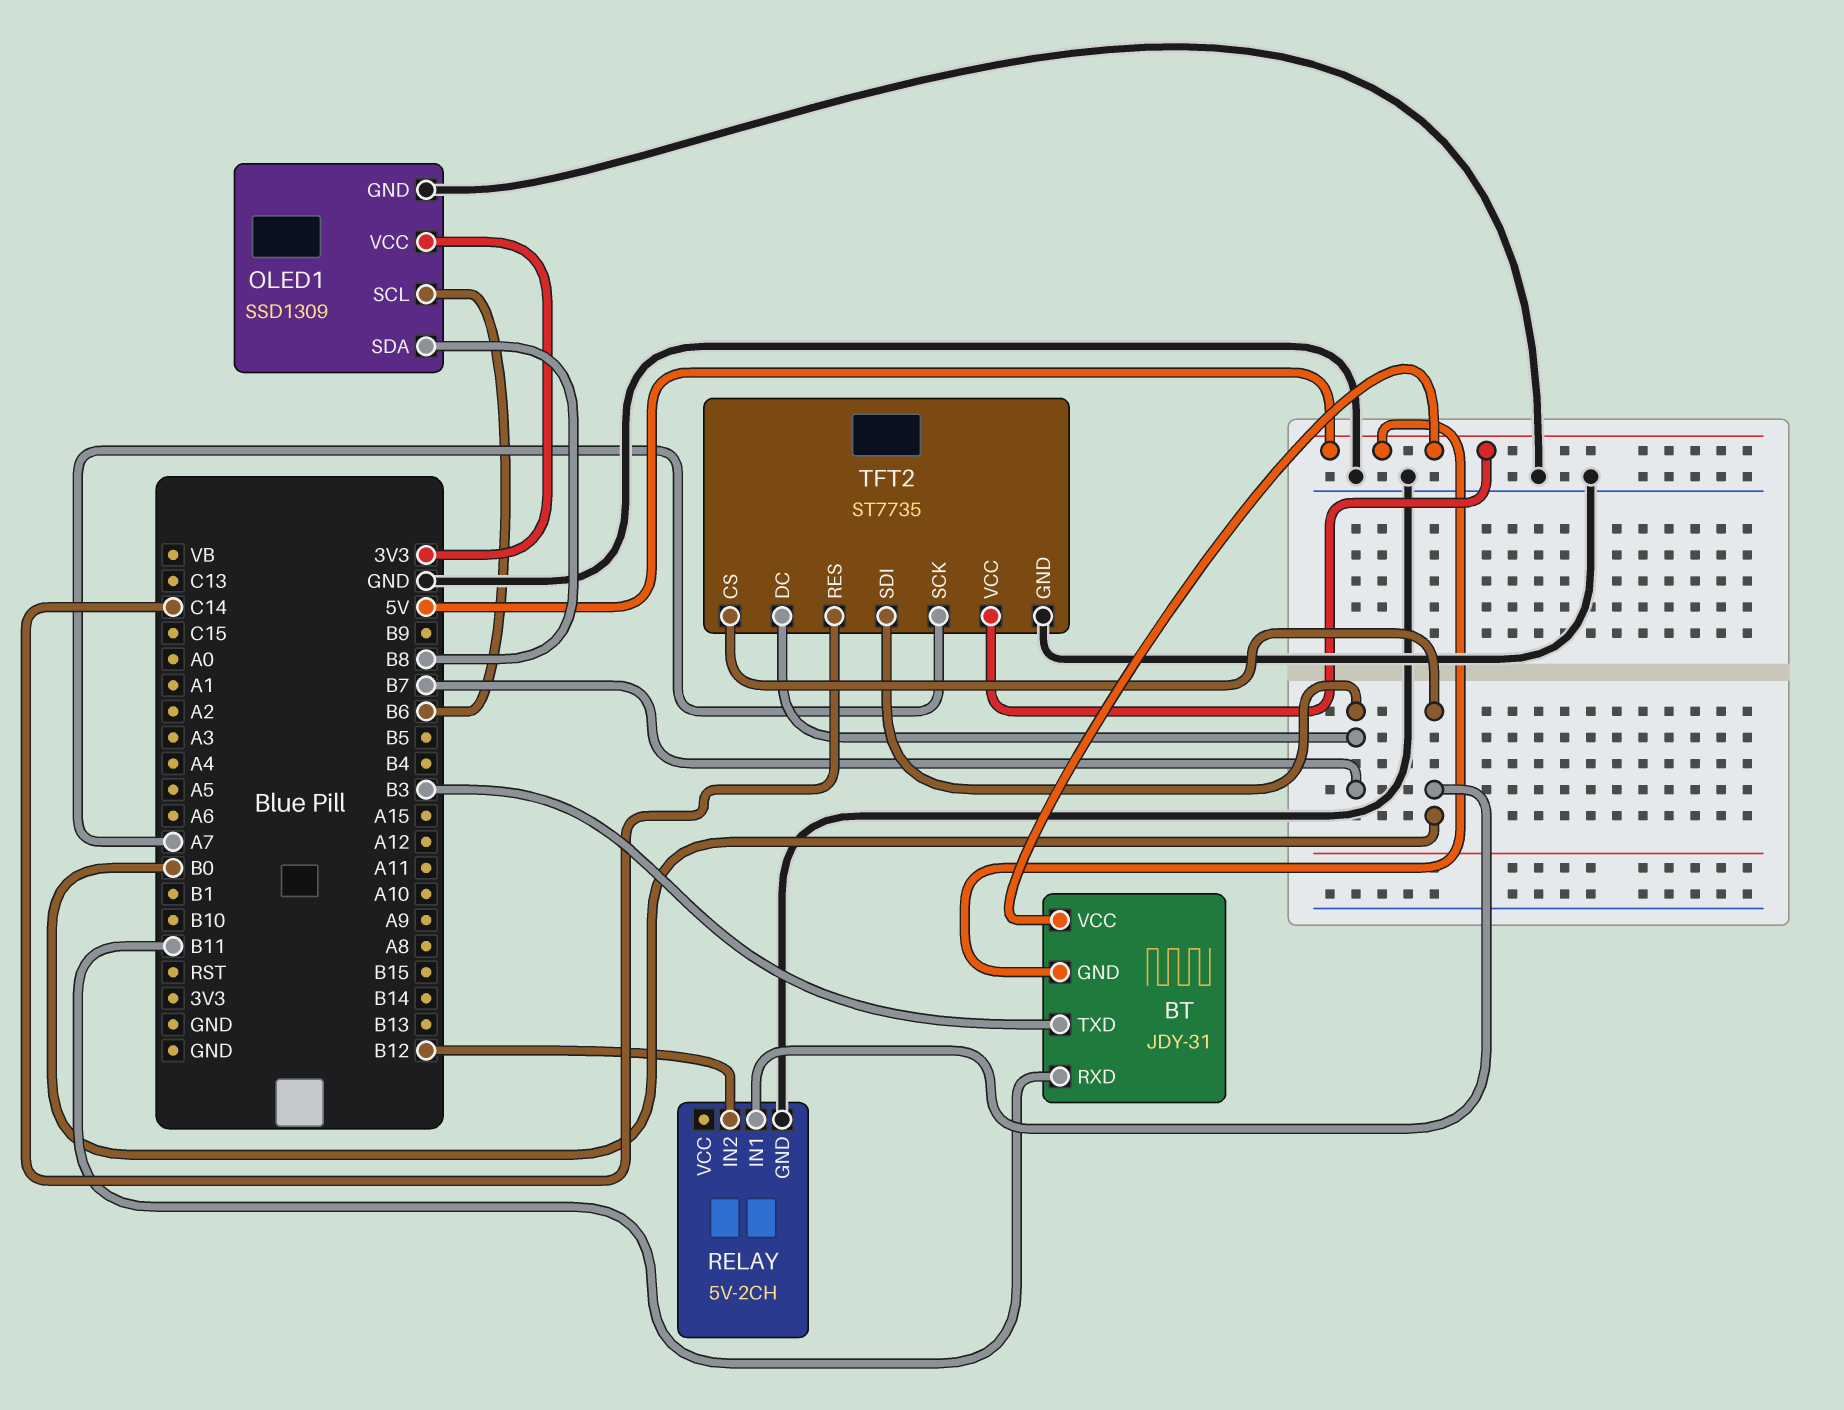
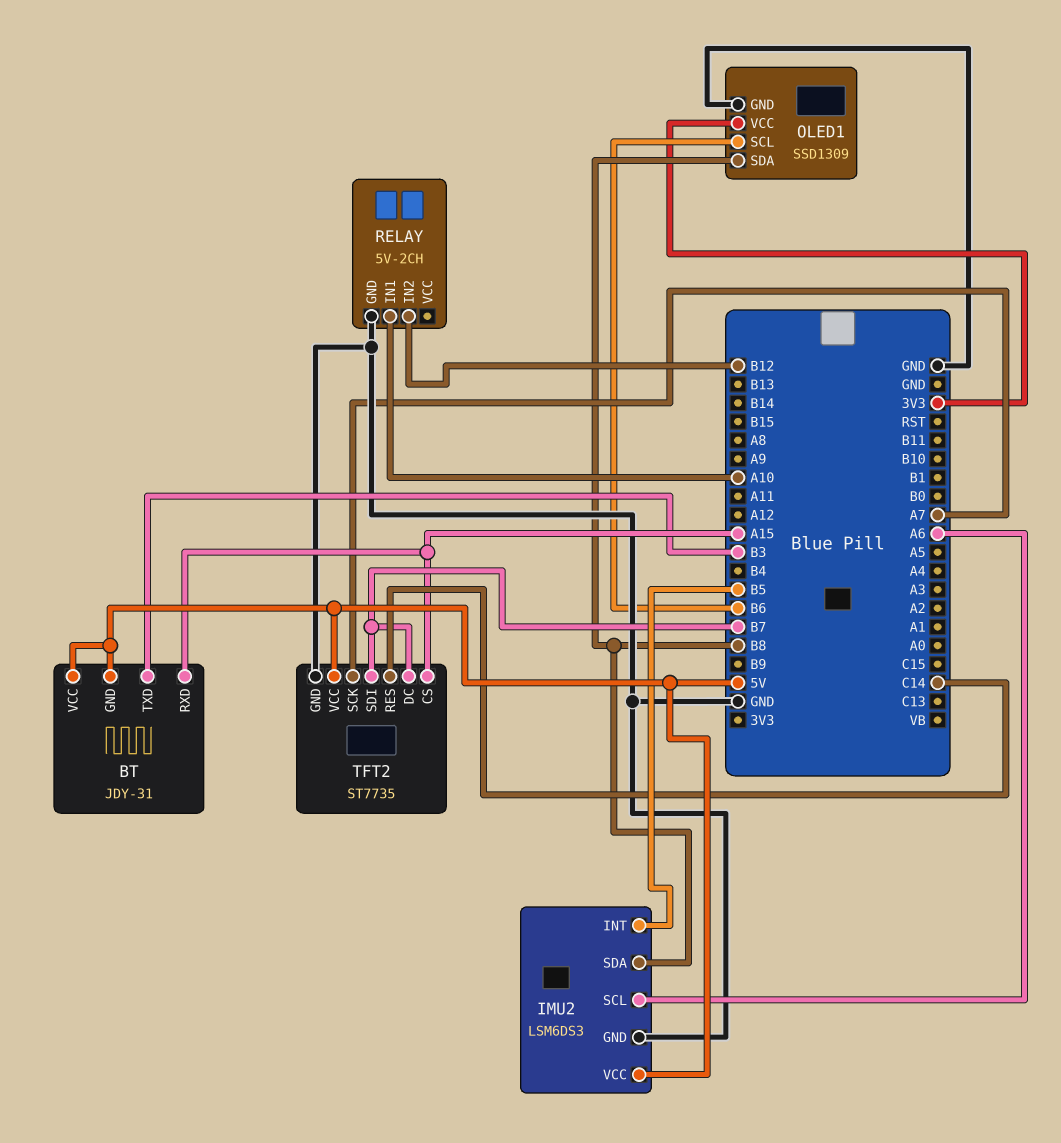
BT pin RXD: B11 -> A15
IMU2: none -> LSM6DS3
IMU2 pin GND: none -> GND
IMU2 pin INT: none -> B5
IMU2 pin SCL: none -> A6
IMU2 pin SDA: none -> B8
IMU2 pin VCC: none -> 5V
RELAY pin IN1: B0 -> A10
TFT2 pin CS: B0 -> A15

